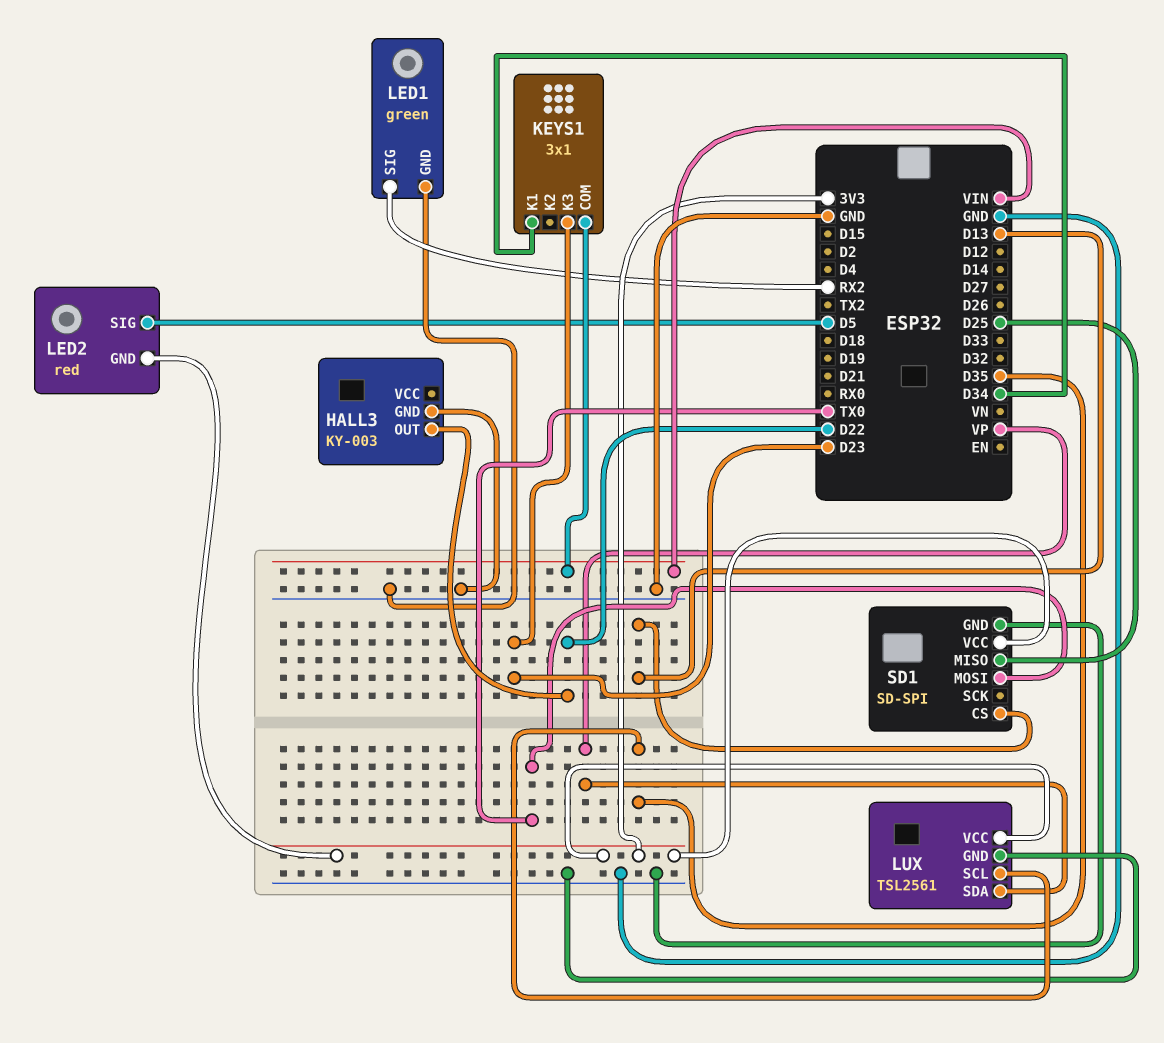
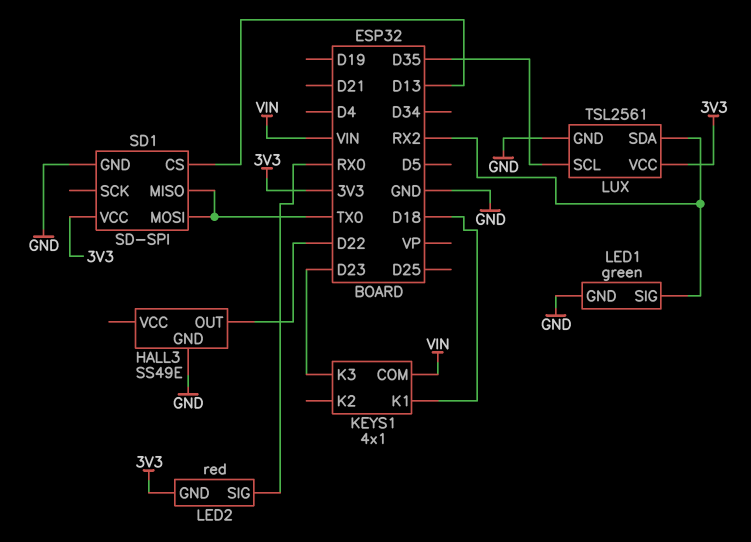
HALL3: KY-003 -> SS49E
KEYS1: 3x1 -> 4x1
KEYS1 pin K1: D34 -> D18
LED2 pin SIG: D5 -> RX0
LUX pin SDA: VP -> RX2
SD1 pin MISO: D25 -> TX0

